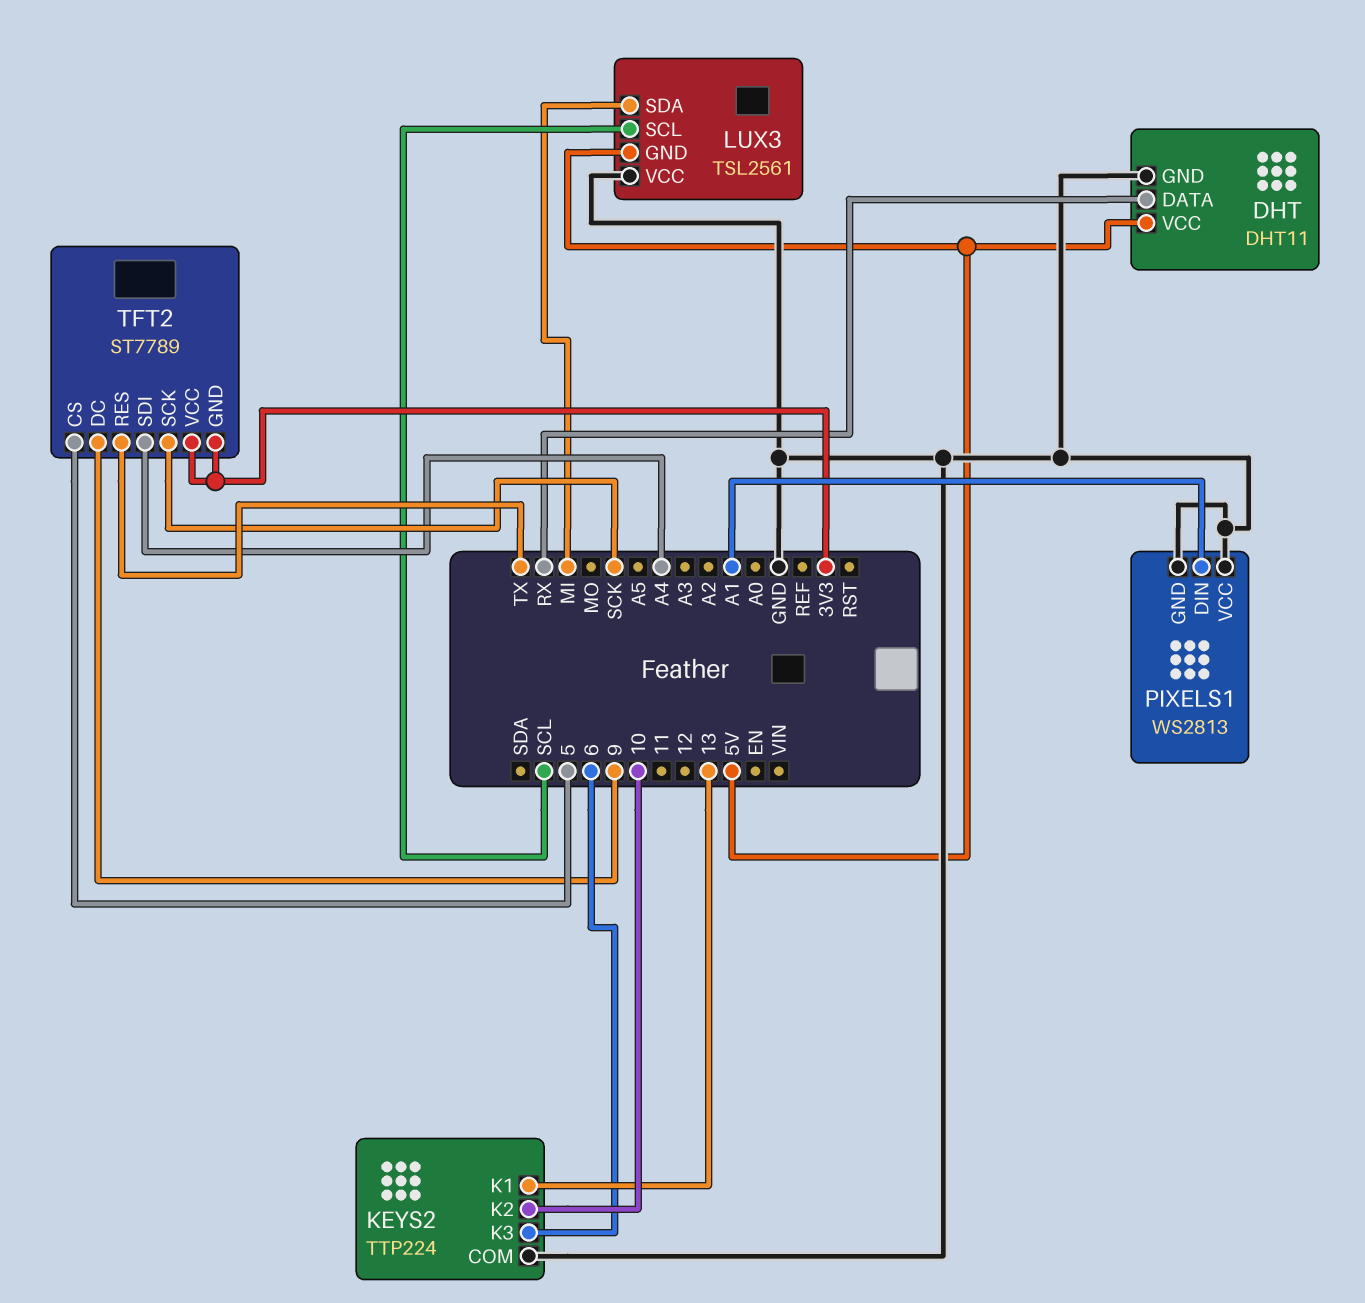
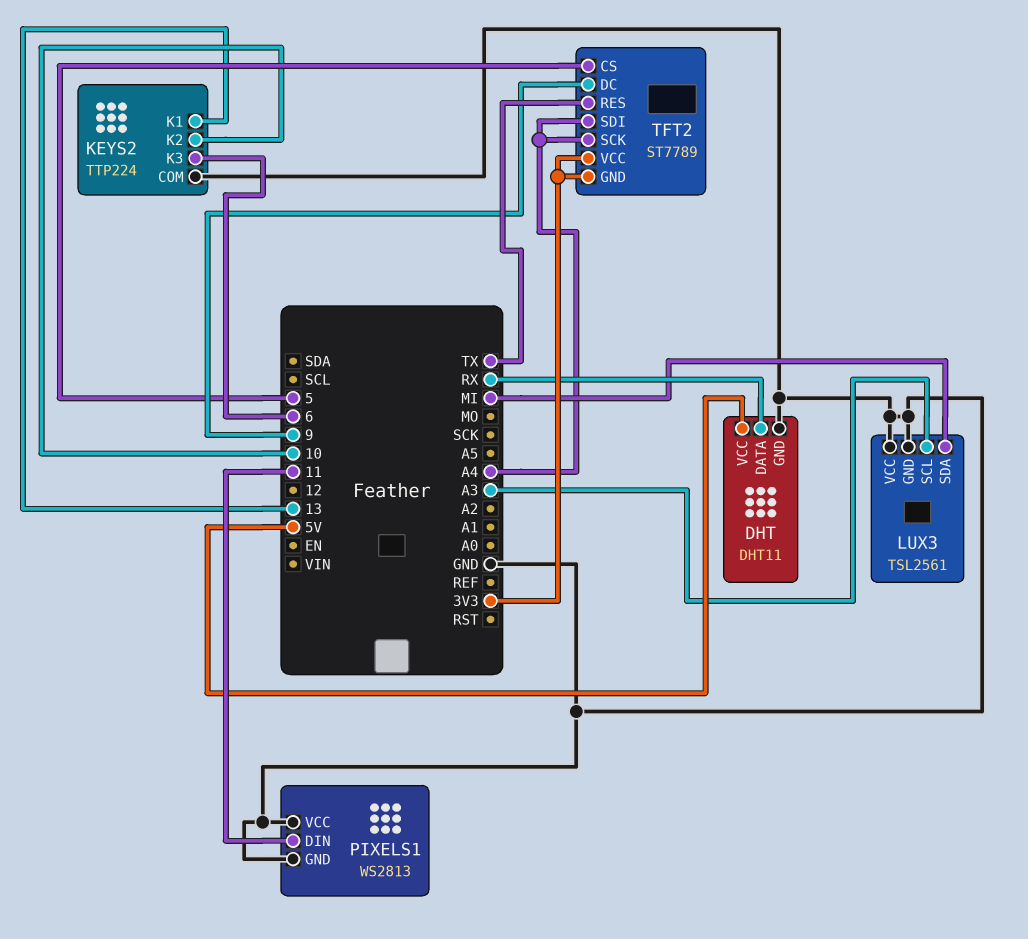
LUX3 pin GND: 5V -> GND
LUX3 pin SCL: SCL -> A3
PIXELS1 pin DIN: A1 -> 11
TFT2 pin SCK: SCK -> A4

